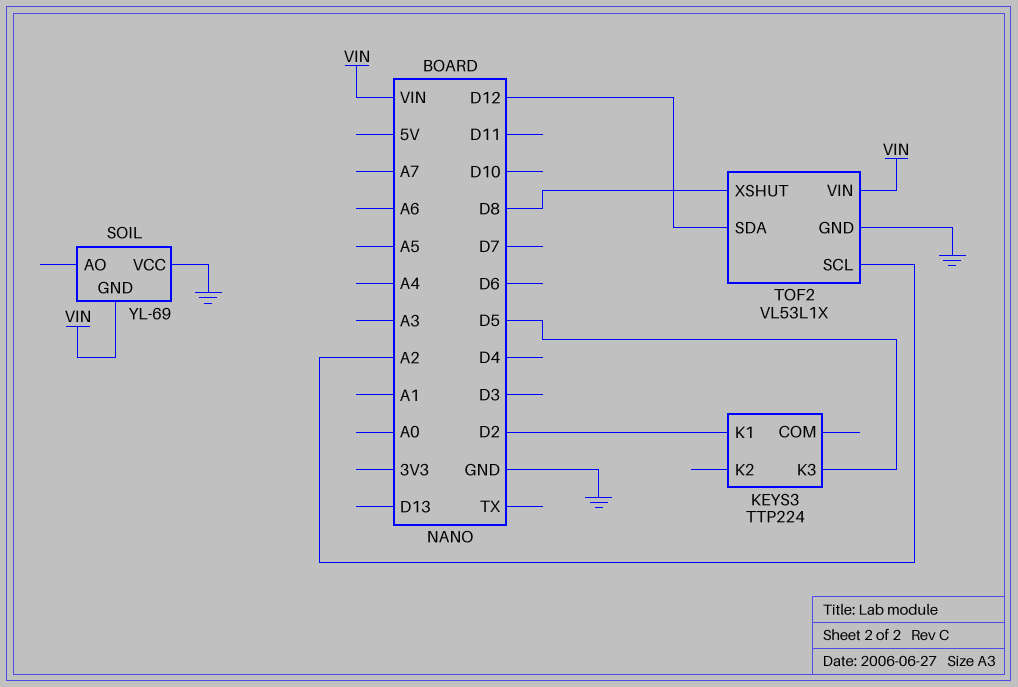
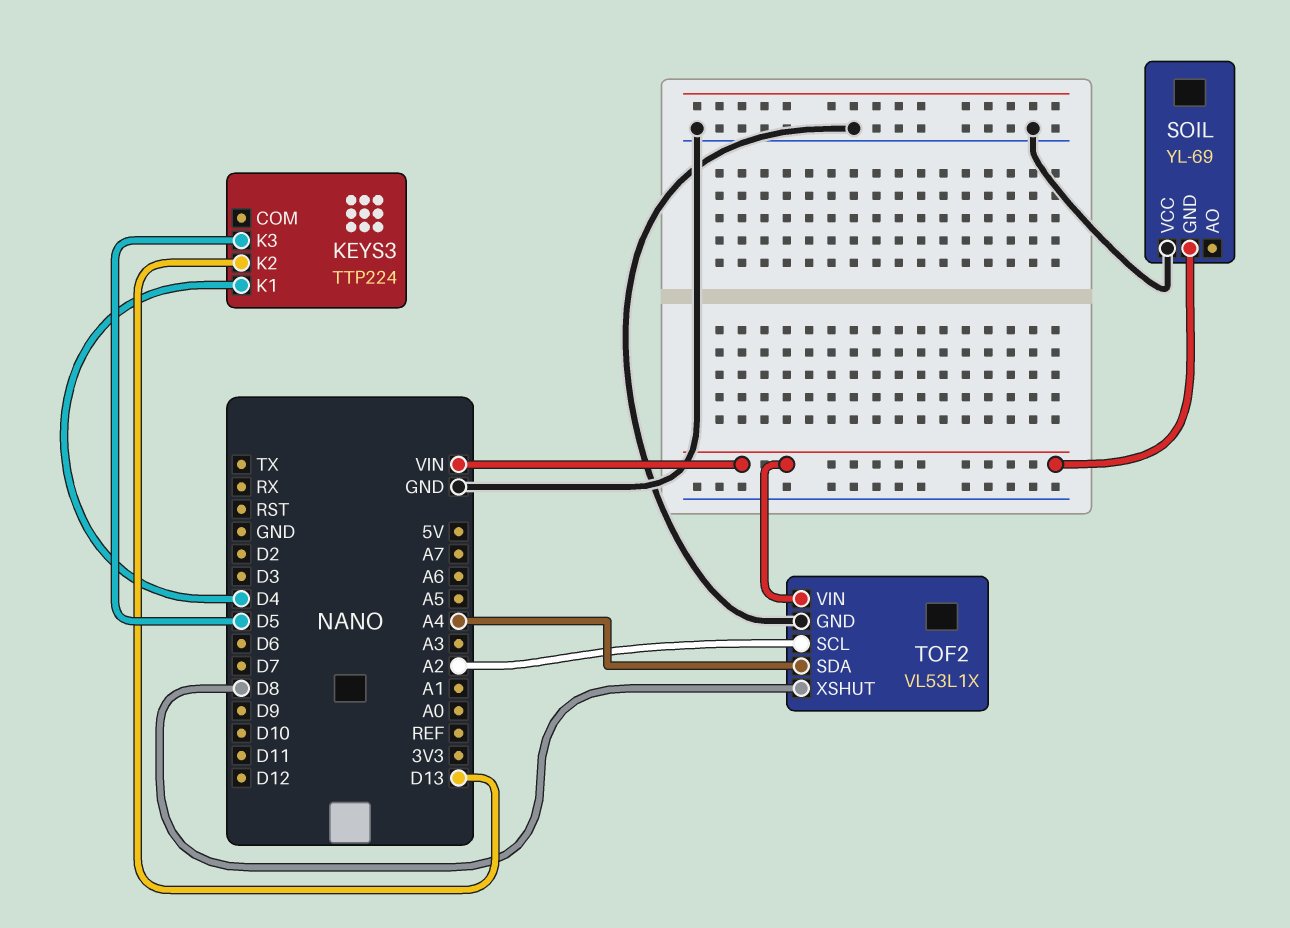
KEYS3 pin K1: D2 -> D4
KEYS3 pin K2: none -> D13
TOF2 pin SDA: D12 -> A4

